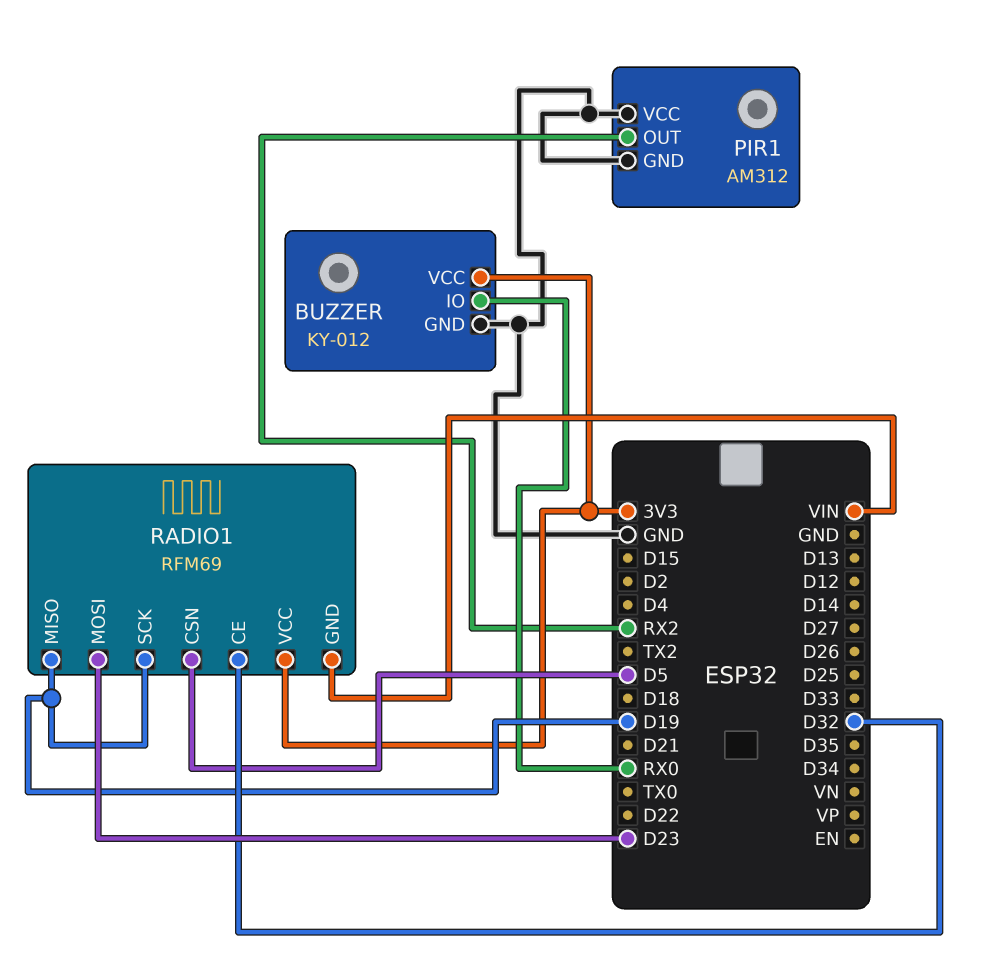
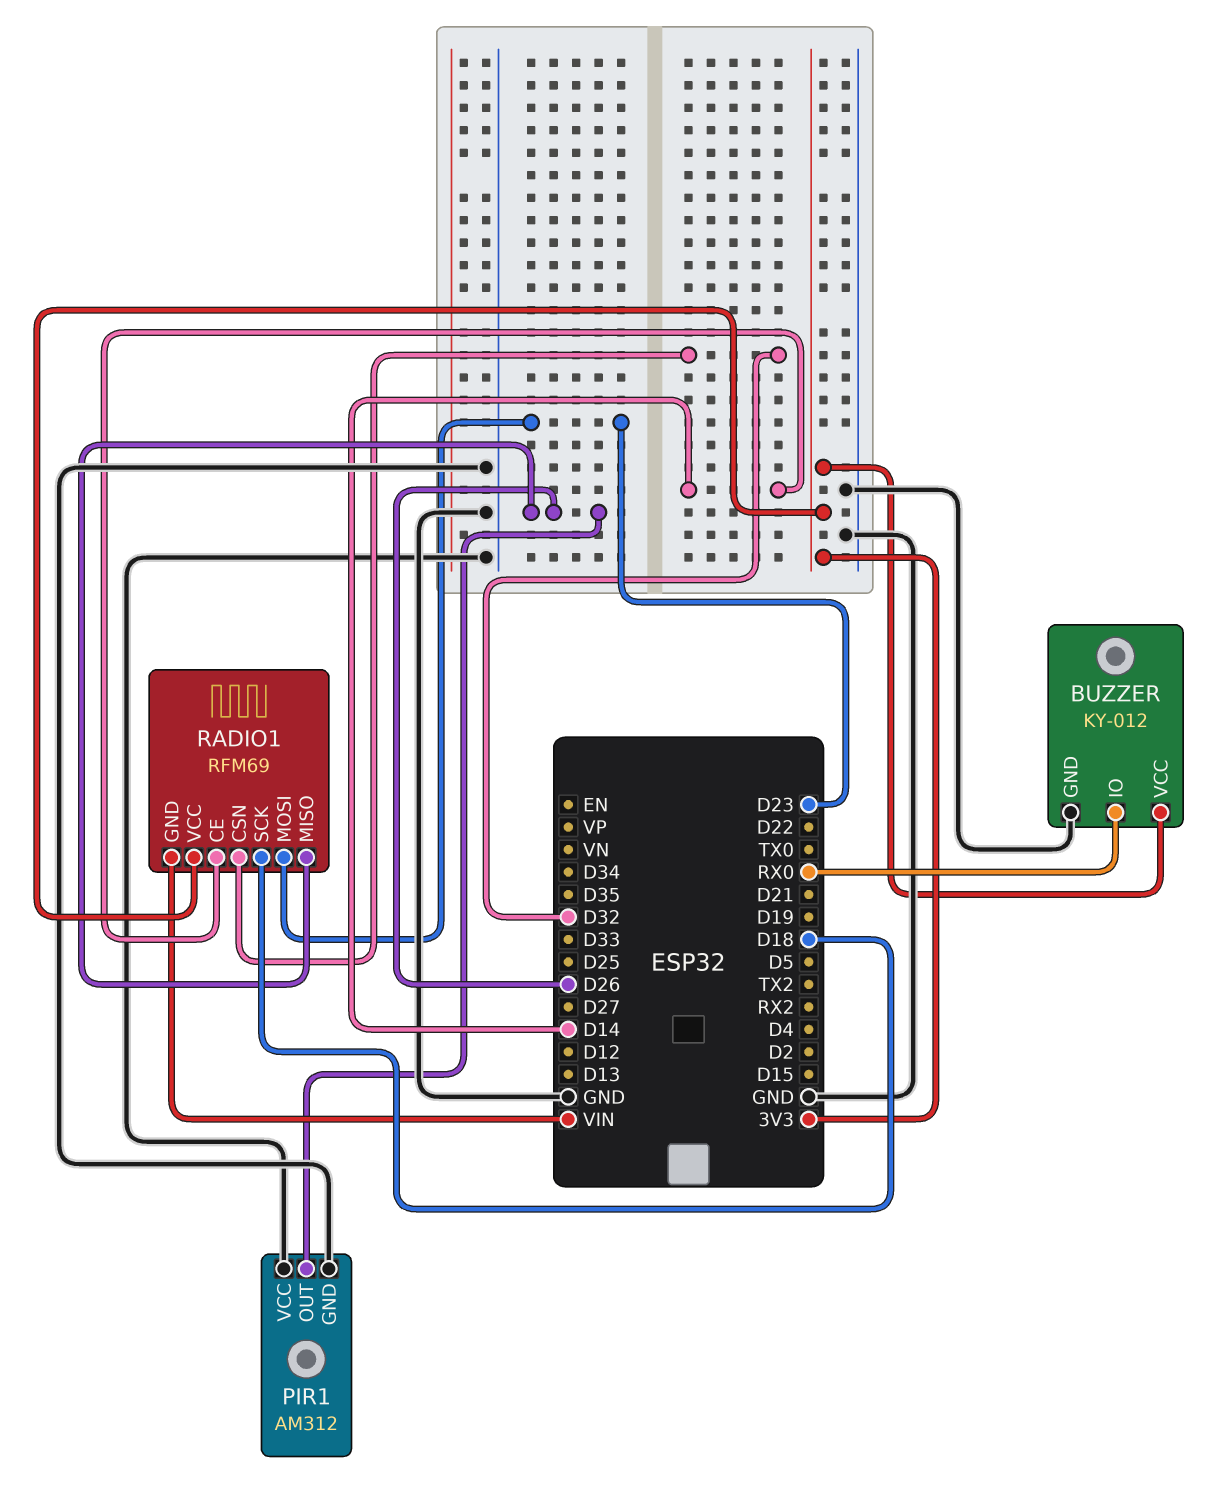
PIR1 pin OUT: RX2 -> D26
RADIO1 pin CE: D32 -> D14
RADIO1 pin CSN: D5 -> D32
RADIO1 pin MISO: D19 -> D26
RADIO1 pin SCK: D19 -> D18

